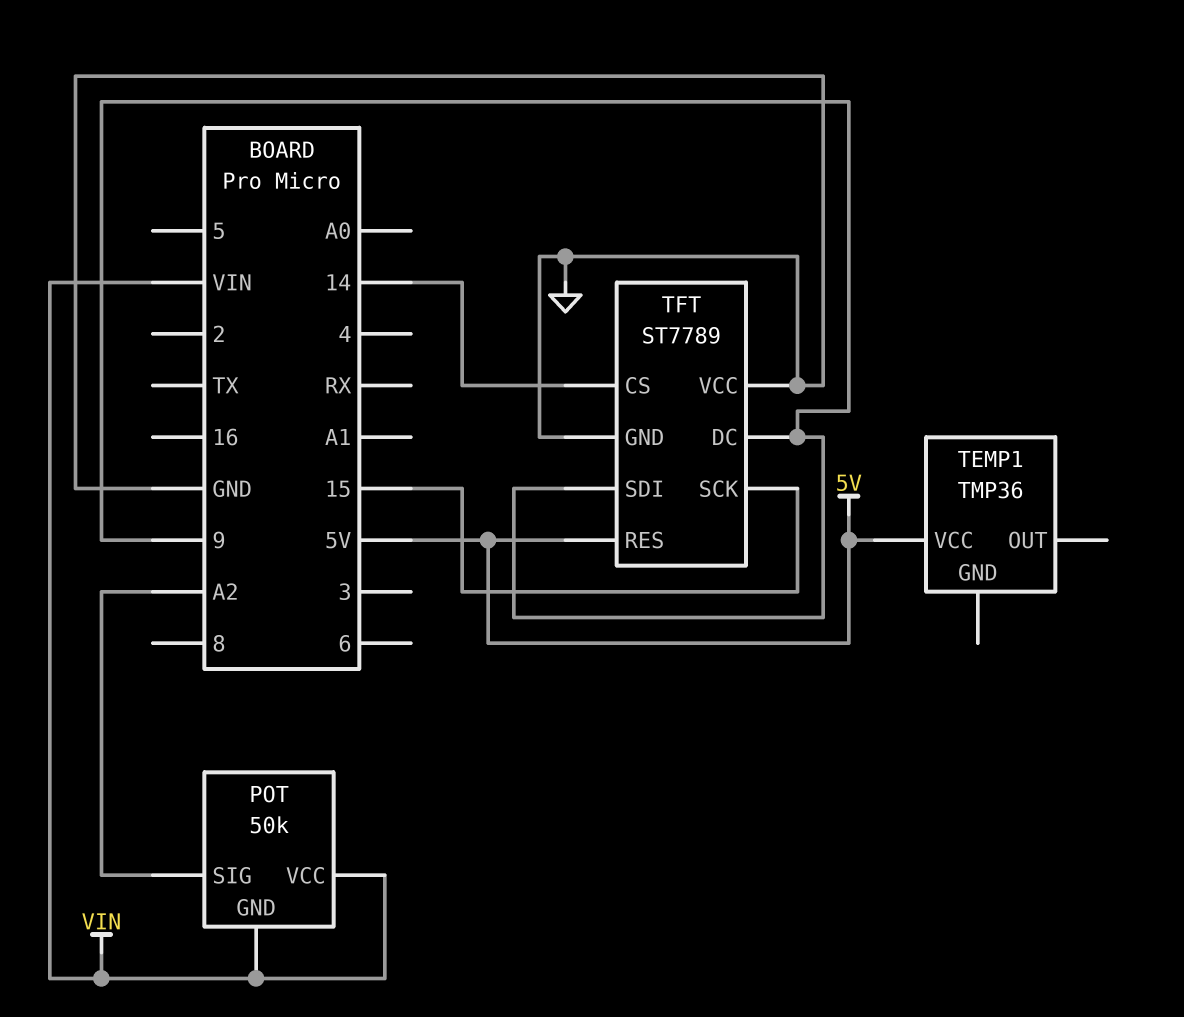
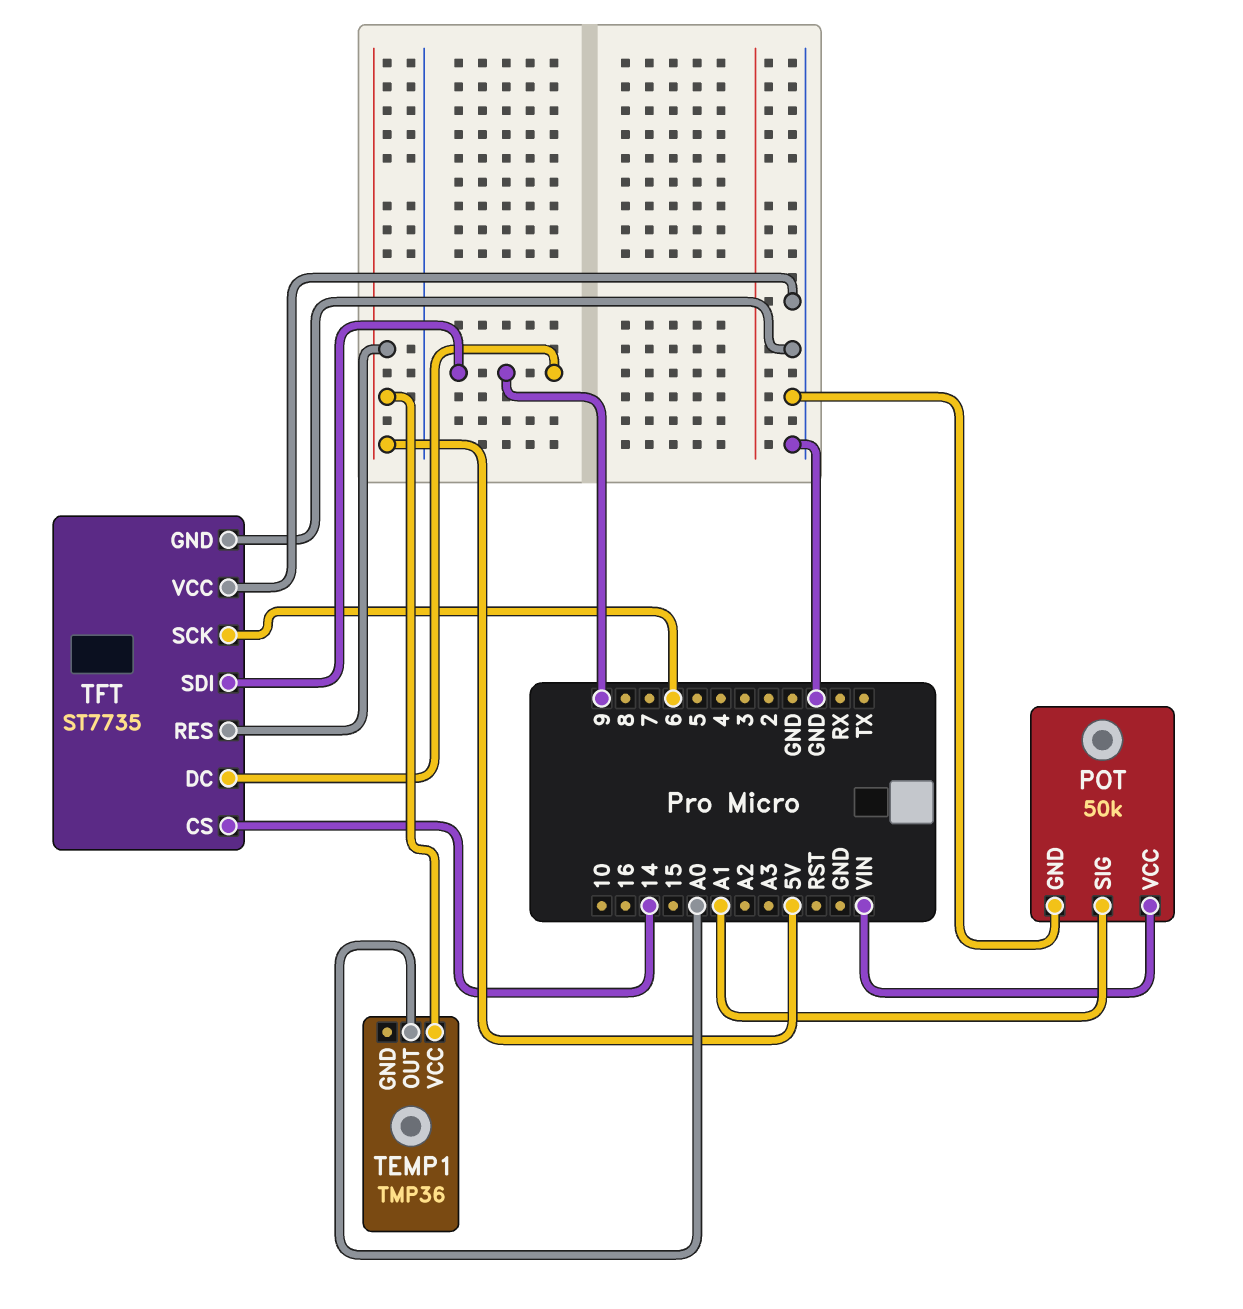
POT pin GND: VIN -> GND
POT pin SIG: A2 -> A1
TEMP1 pin OUT: none -> A0
TFT: ST7789 -> ST7735
TFT pin SCK: 15 -> 6

